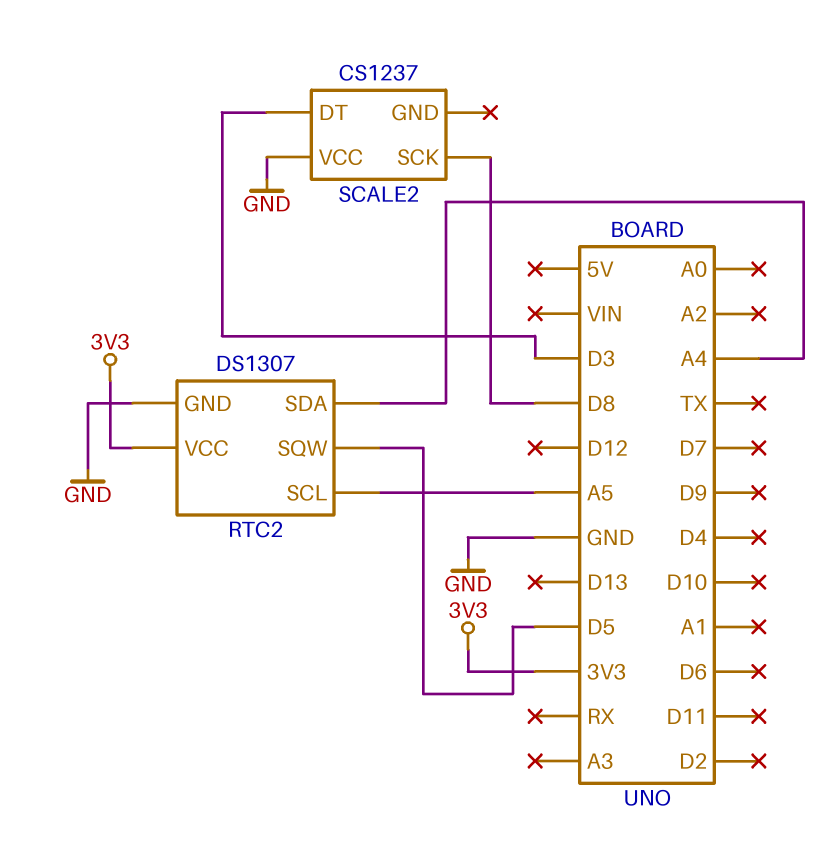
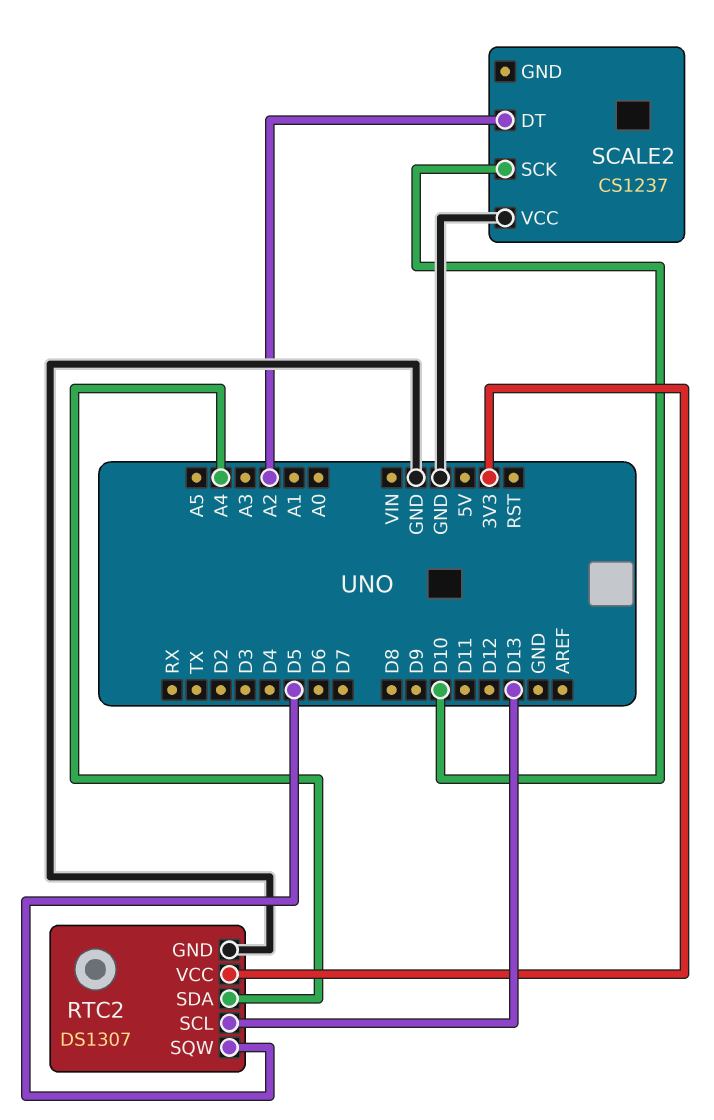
RTC2 pin SCL: A5 -> D13
SCALE2 pin DT: D3 -> A2
SCALE2 pin SCK: D8 -> D10

